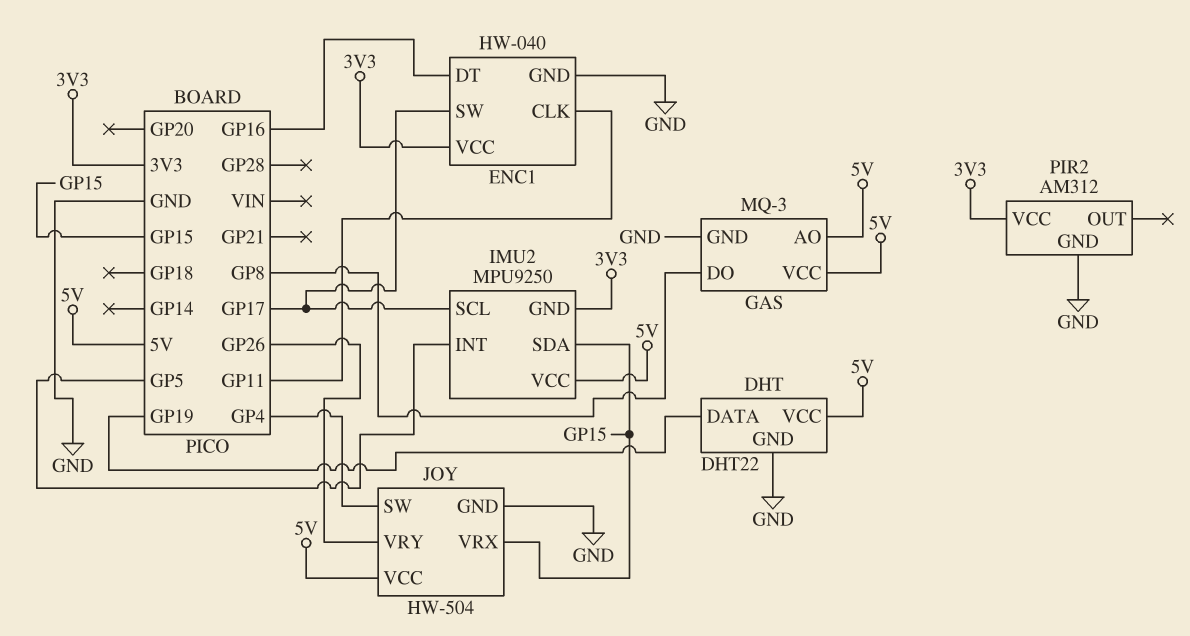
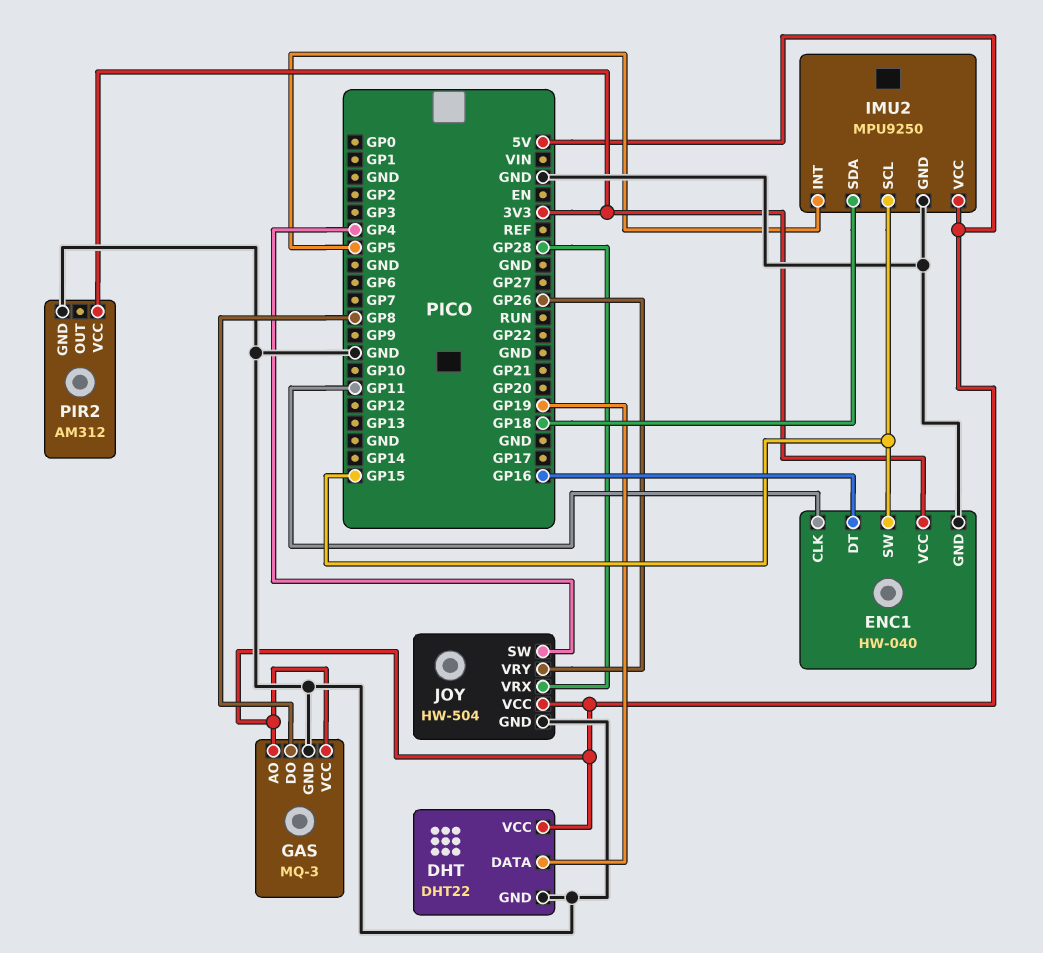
ENC1 pin SW: GP17 -> GP15
IMU2 pin GND: 3V3 -> GND
IMU2 pin SCL: GP17 -> GP15
IMU2 pin SDA: GP15 -> GP18
JOY pin VRX: GP15 -> GP28

